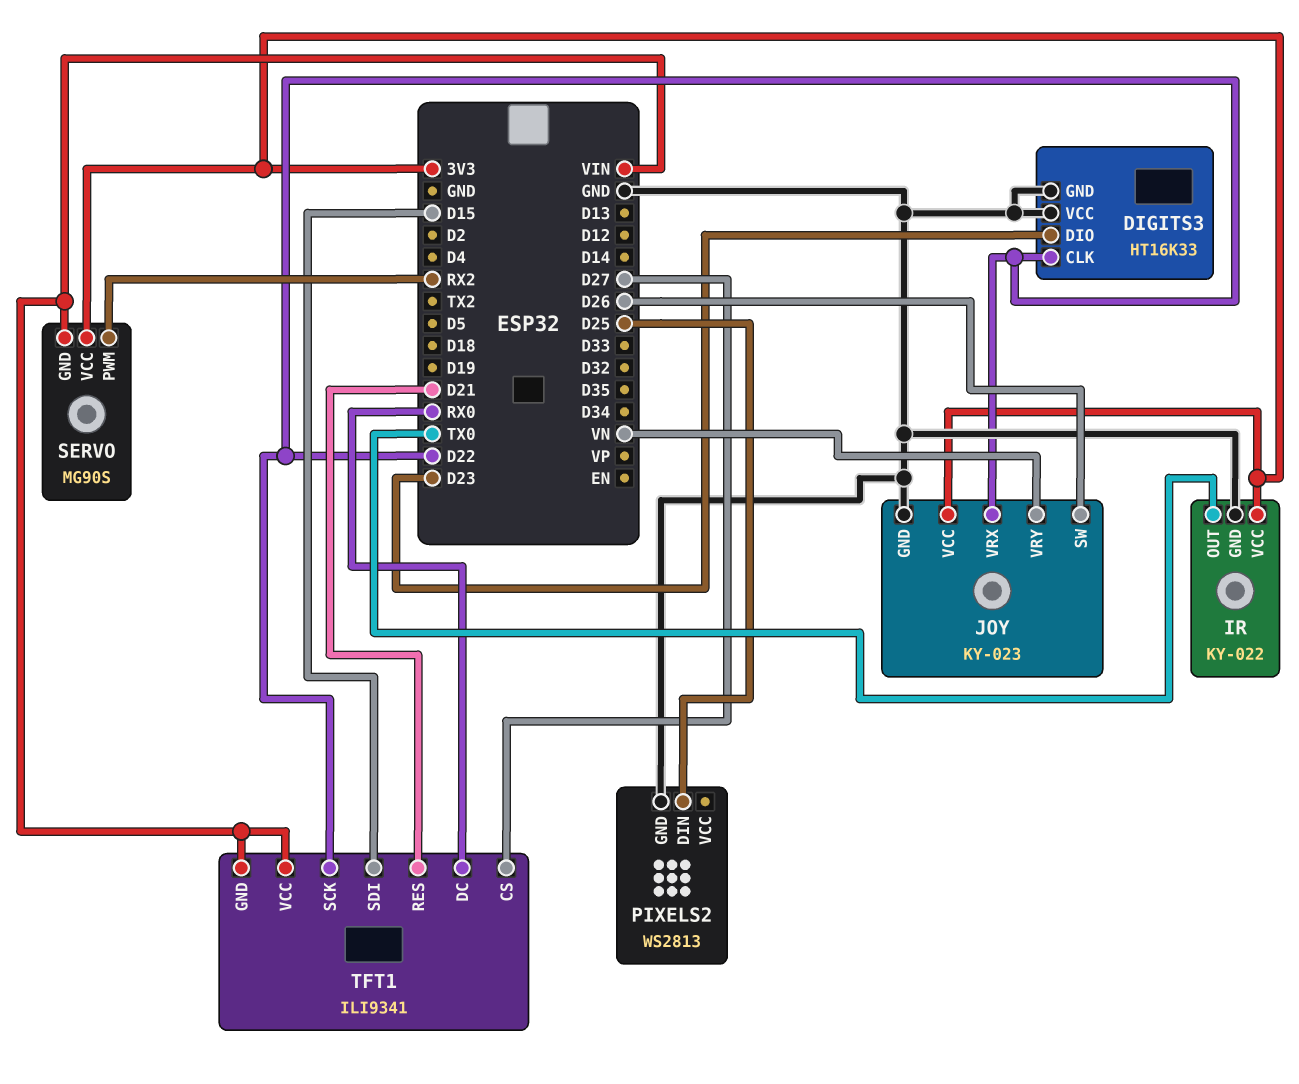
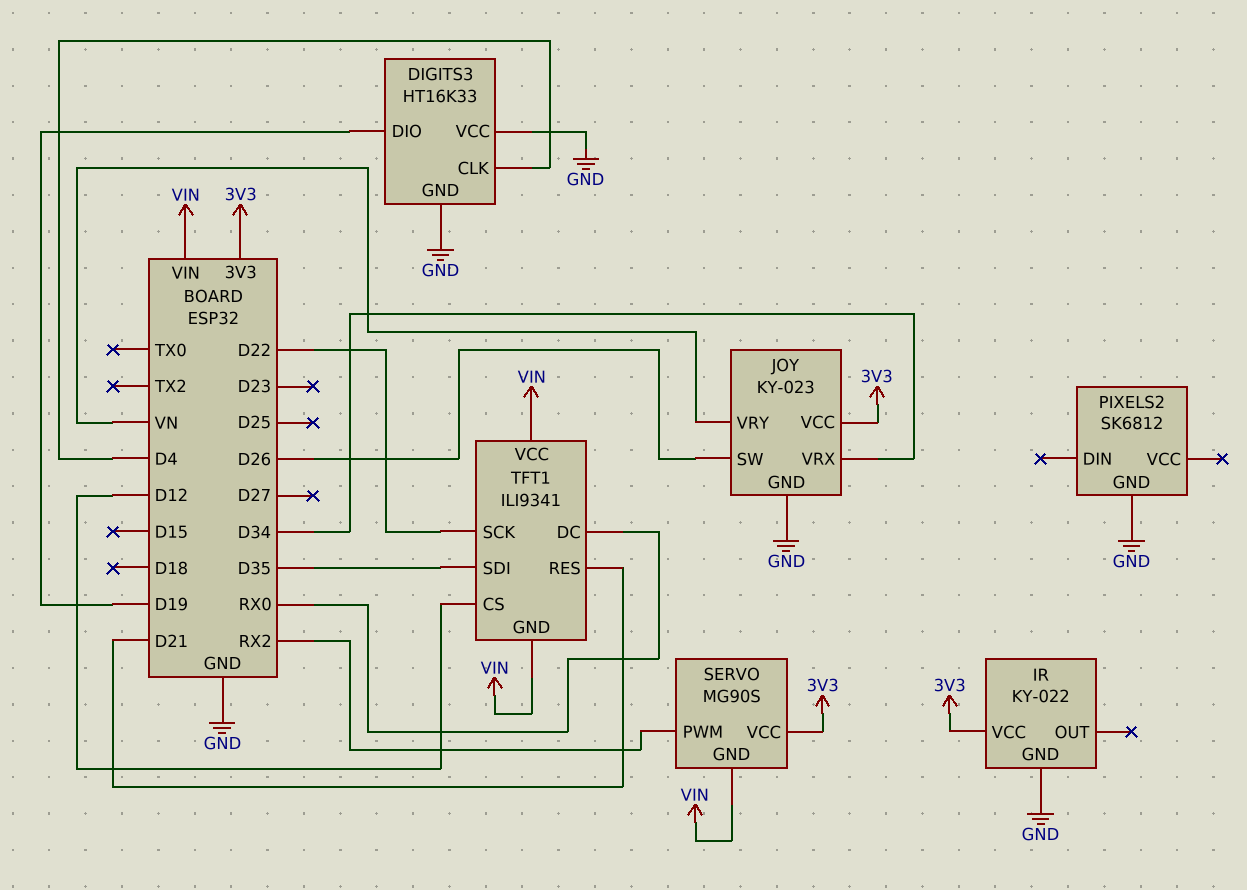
DIGITS3 pin CLK: D22 -> D4
DIGITS3 pin DIO: D23 -> D19
IR pin OUT: TX0 -> none
JOY pin VRX: D22 -> D34
PIXELS2: WS2813 -> SK6812
PIXELS2 pin DIN: D25 -> none
TFT1 pin CS: D27 -> D12
TFT1 pin SDI: D15 -> D35

